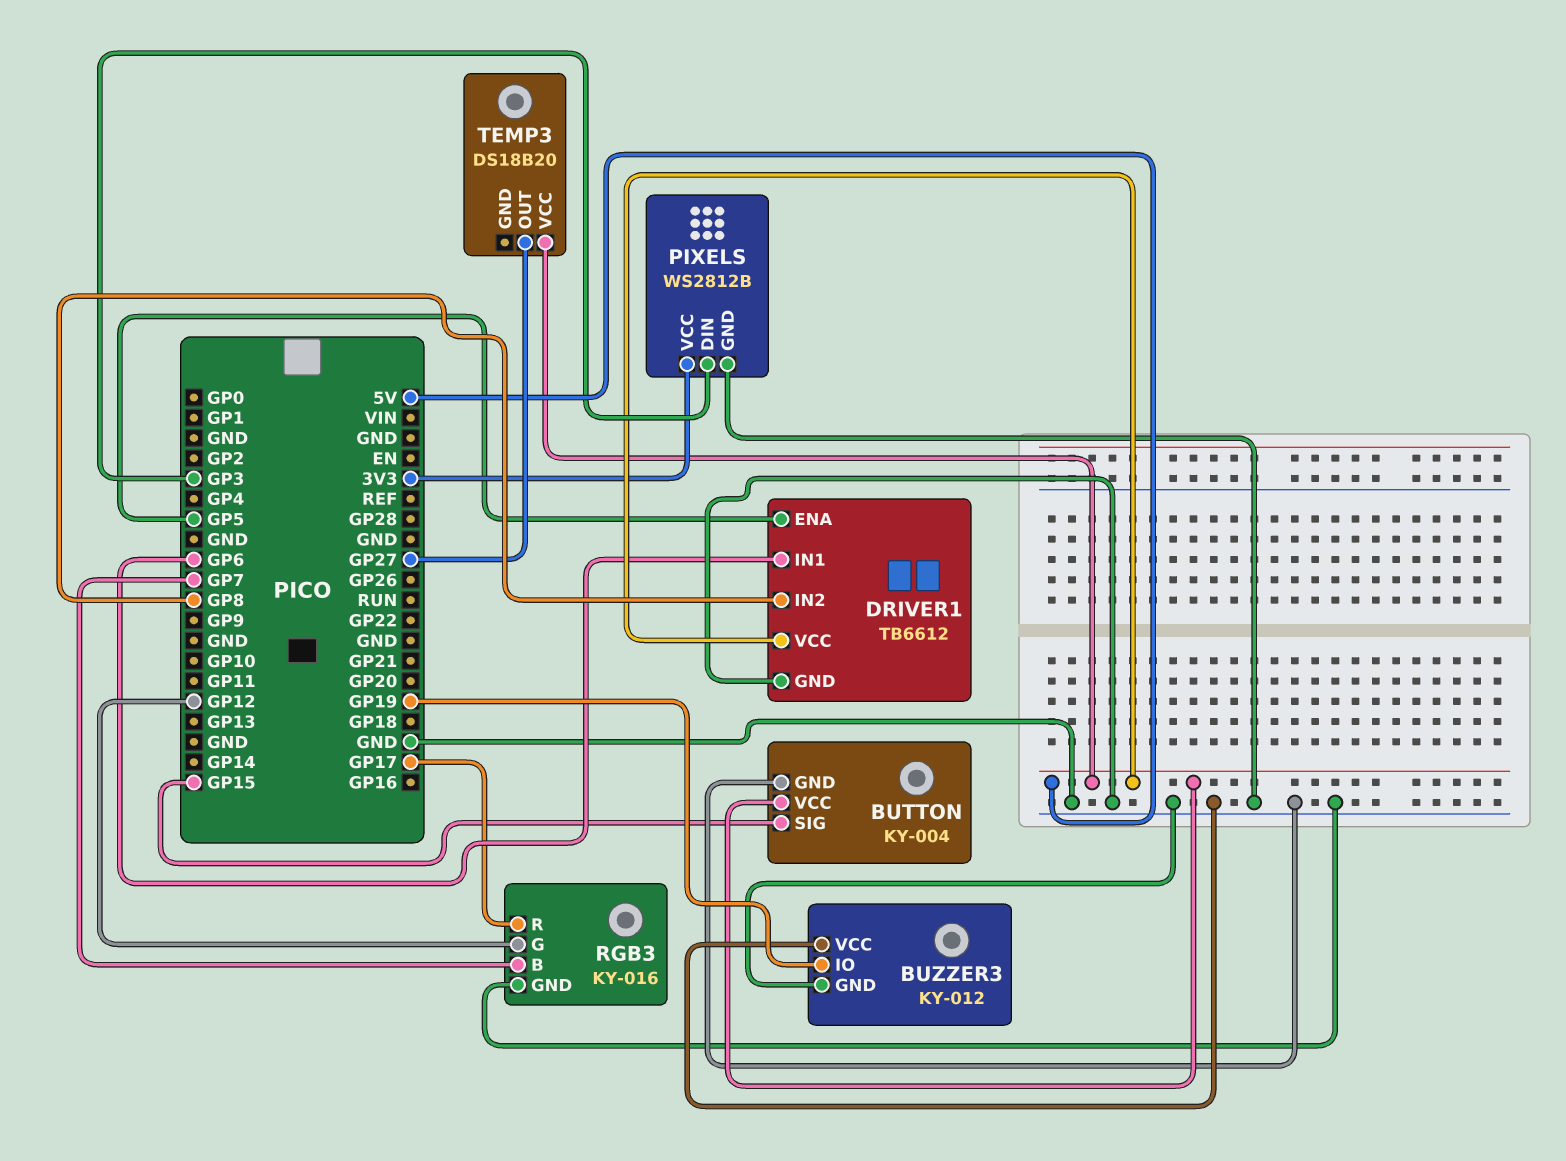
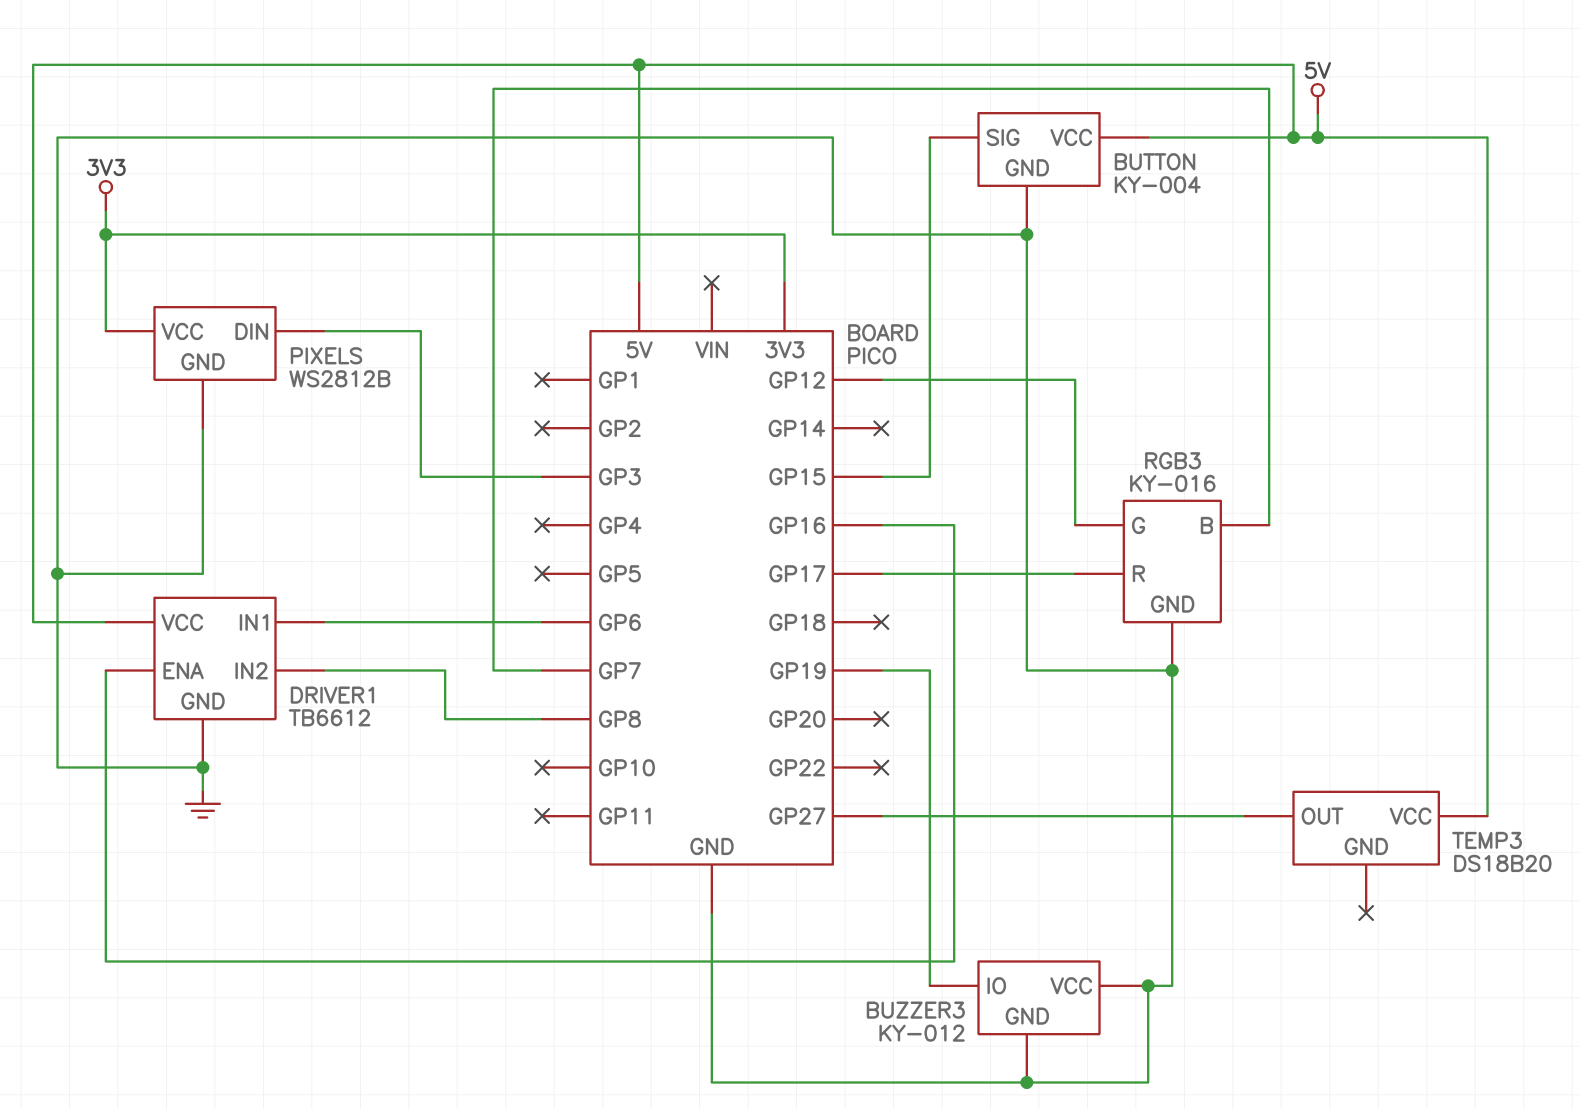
DRIVER1 pin ENA: GP5 -> GP16

